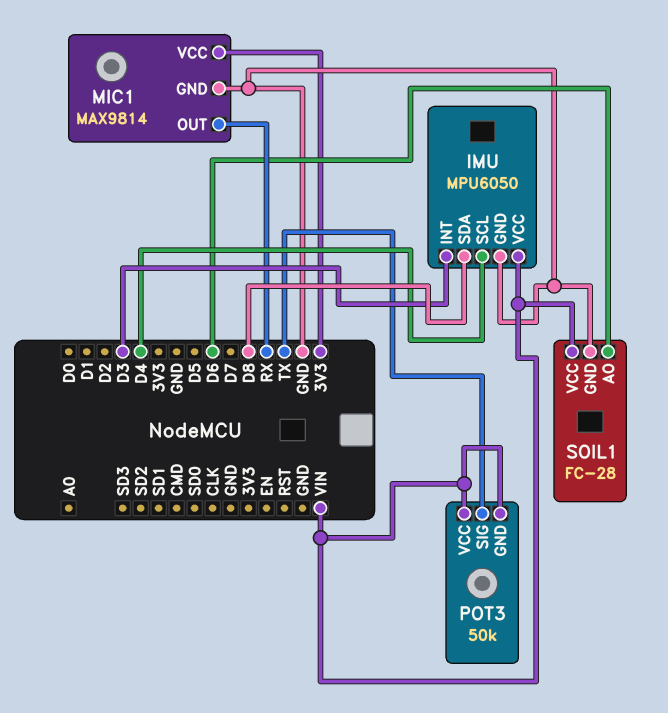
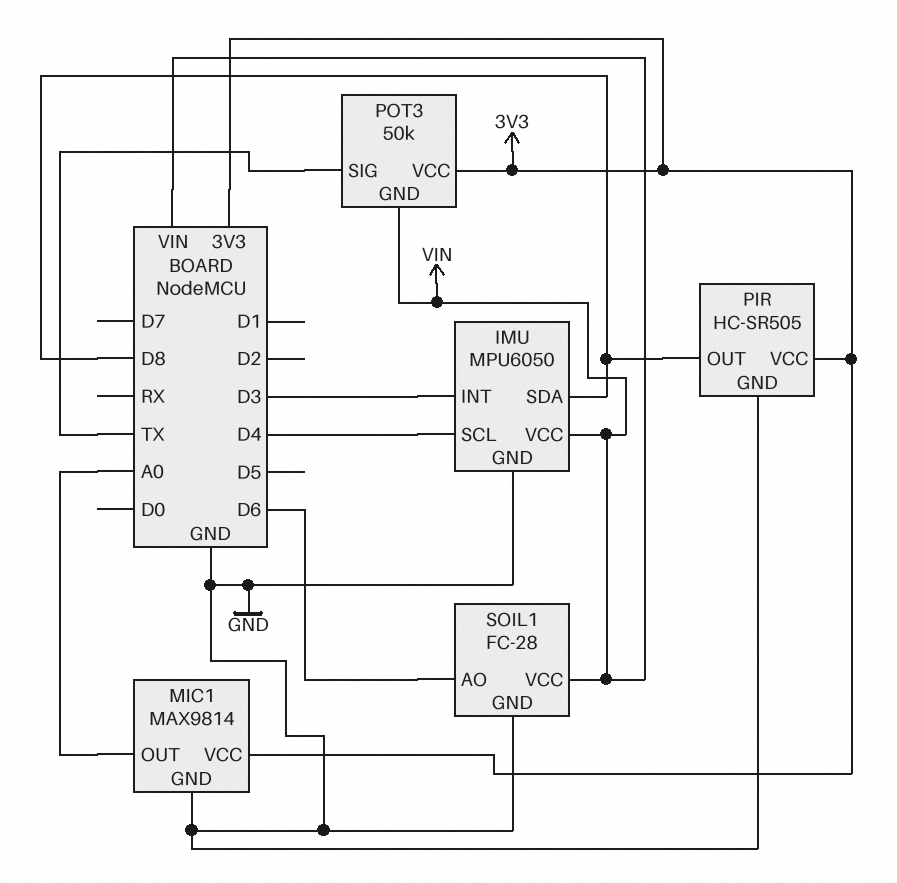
MIC1 pin OUT: RX -> A0
PIR: none -> HC-SR505
PIR pin GND: none -> GND
PIR pin OUT: none -> D8
PIR pin VCC: none -> 3V3
POT3 pin VCC: VIN -> 3V3

